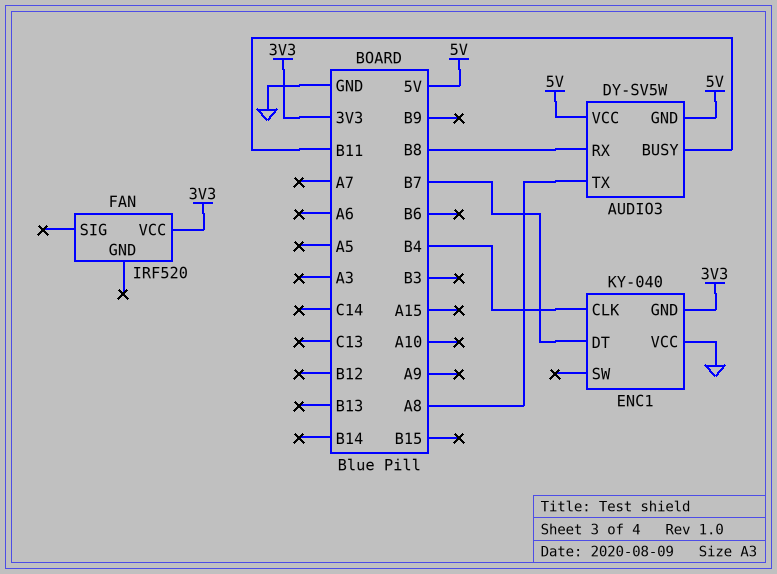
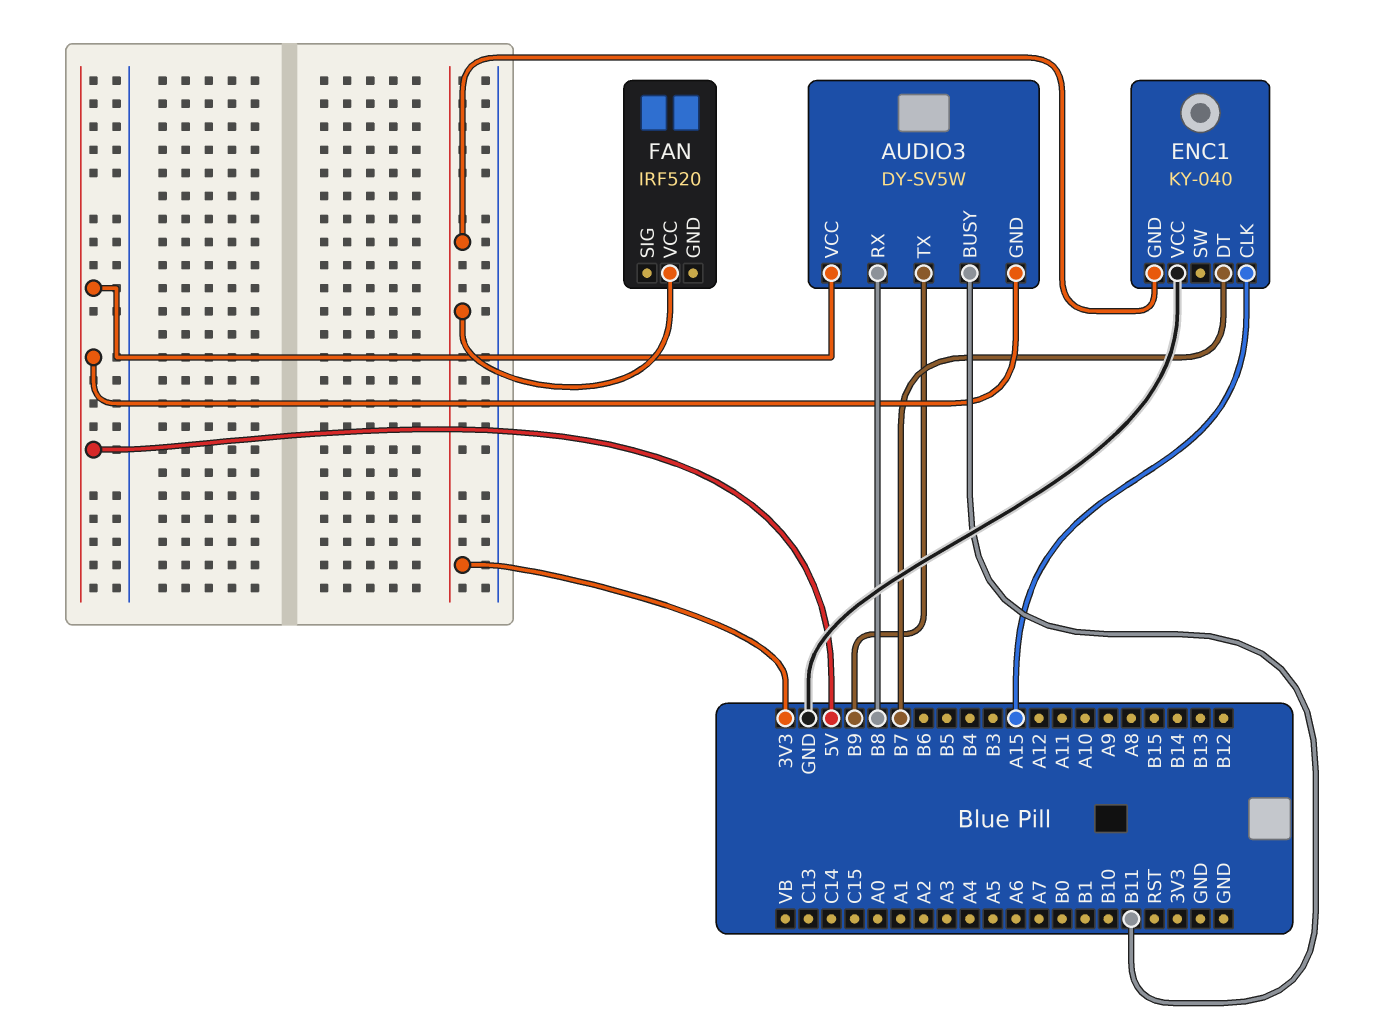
AUDIO3 pin TX: A8 -> B9
ENC1 pin CLK: B4 -> A15

